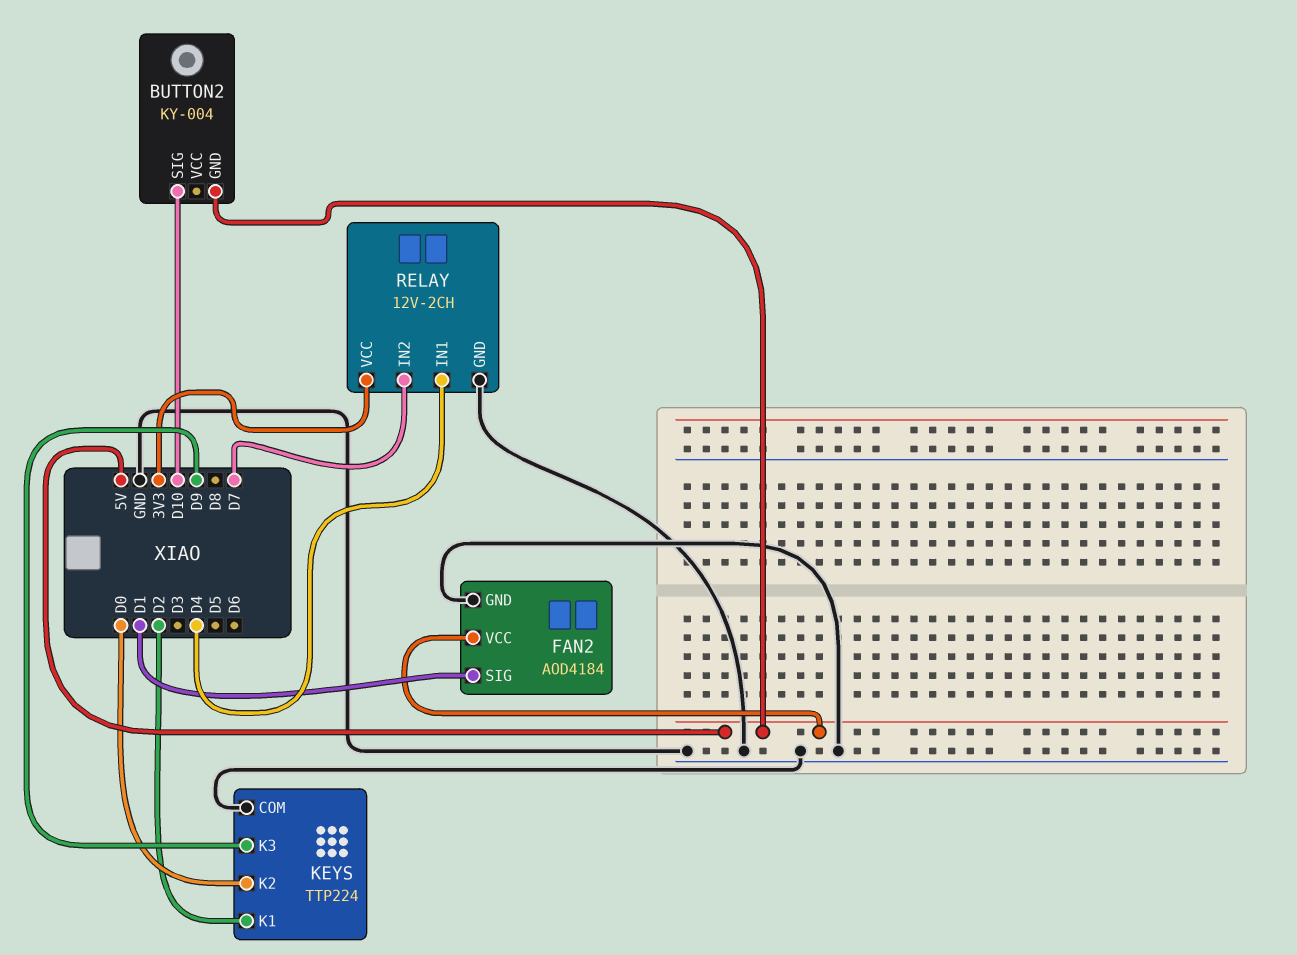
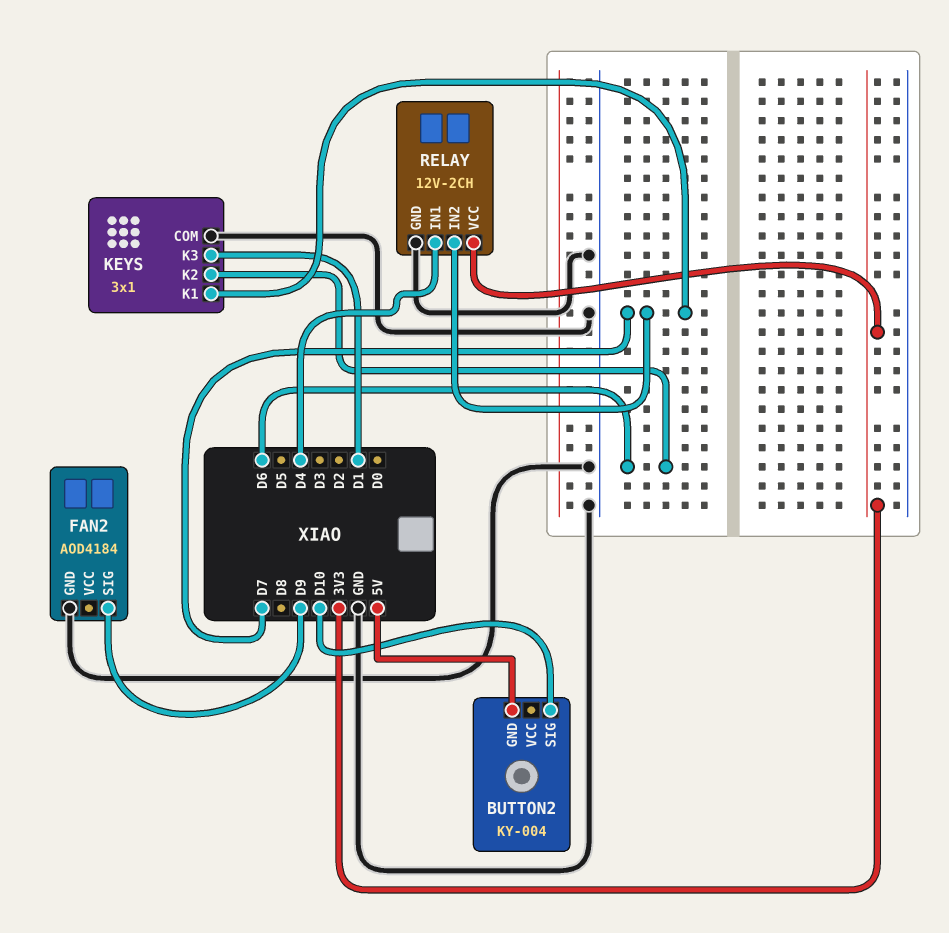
FAN2 pin SIG: D1 -> D9
FAN2 pin VCC: 5V -> none
KEYS: TTP224 -> 3x1
KEYS pin K1: D2 -> D7
KEYS pin K2: D0 -> D6
KEYS pin K3: D9 -> D1

